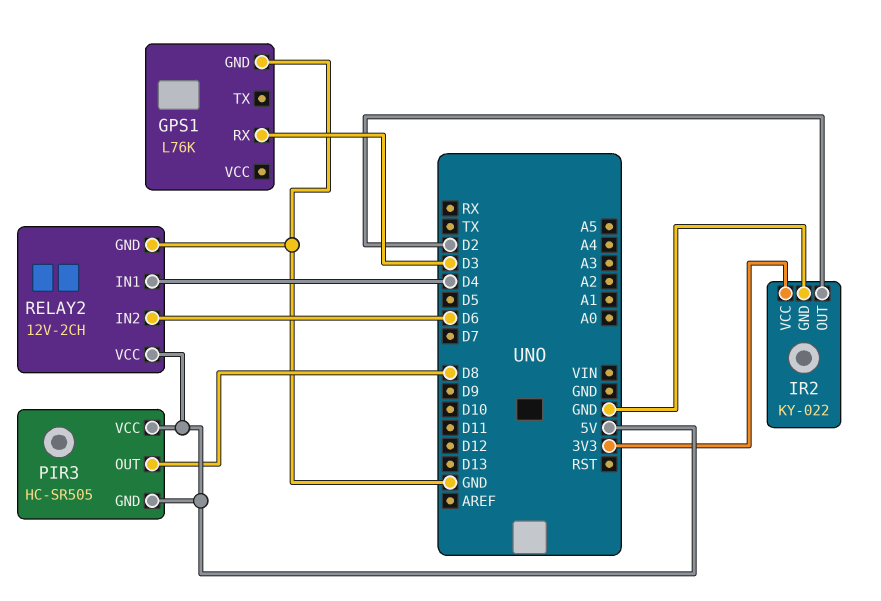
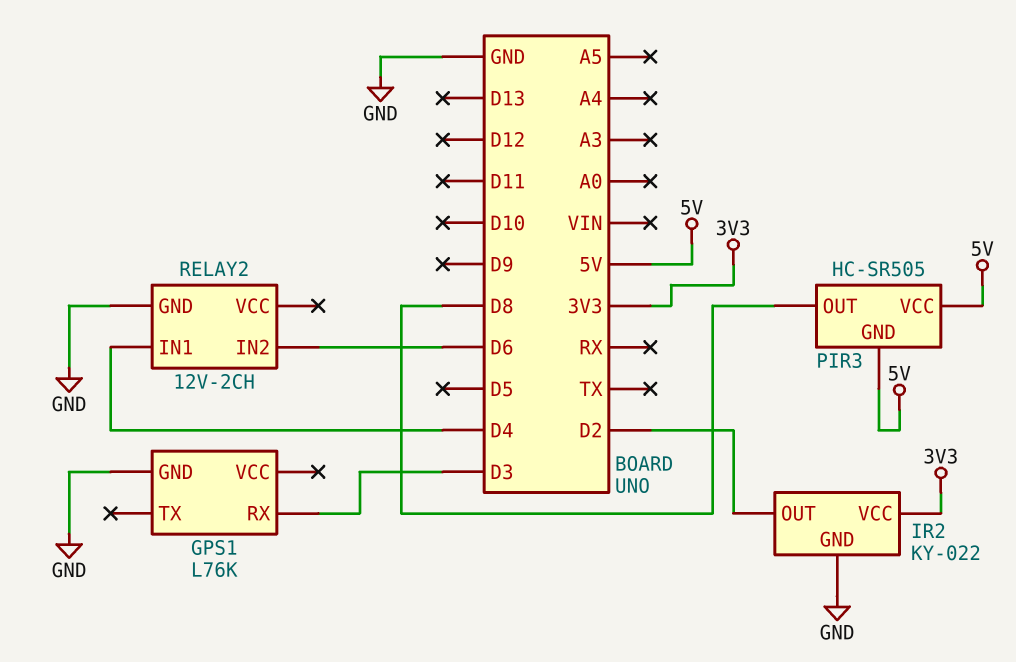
RELAY2 pin VCC: 5V -> none

